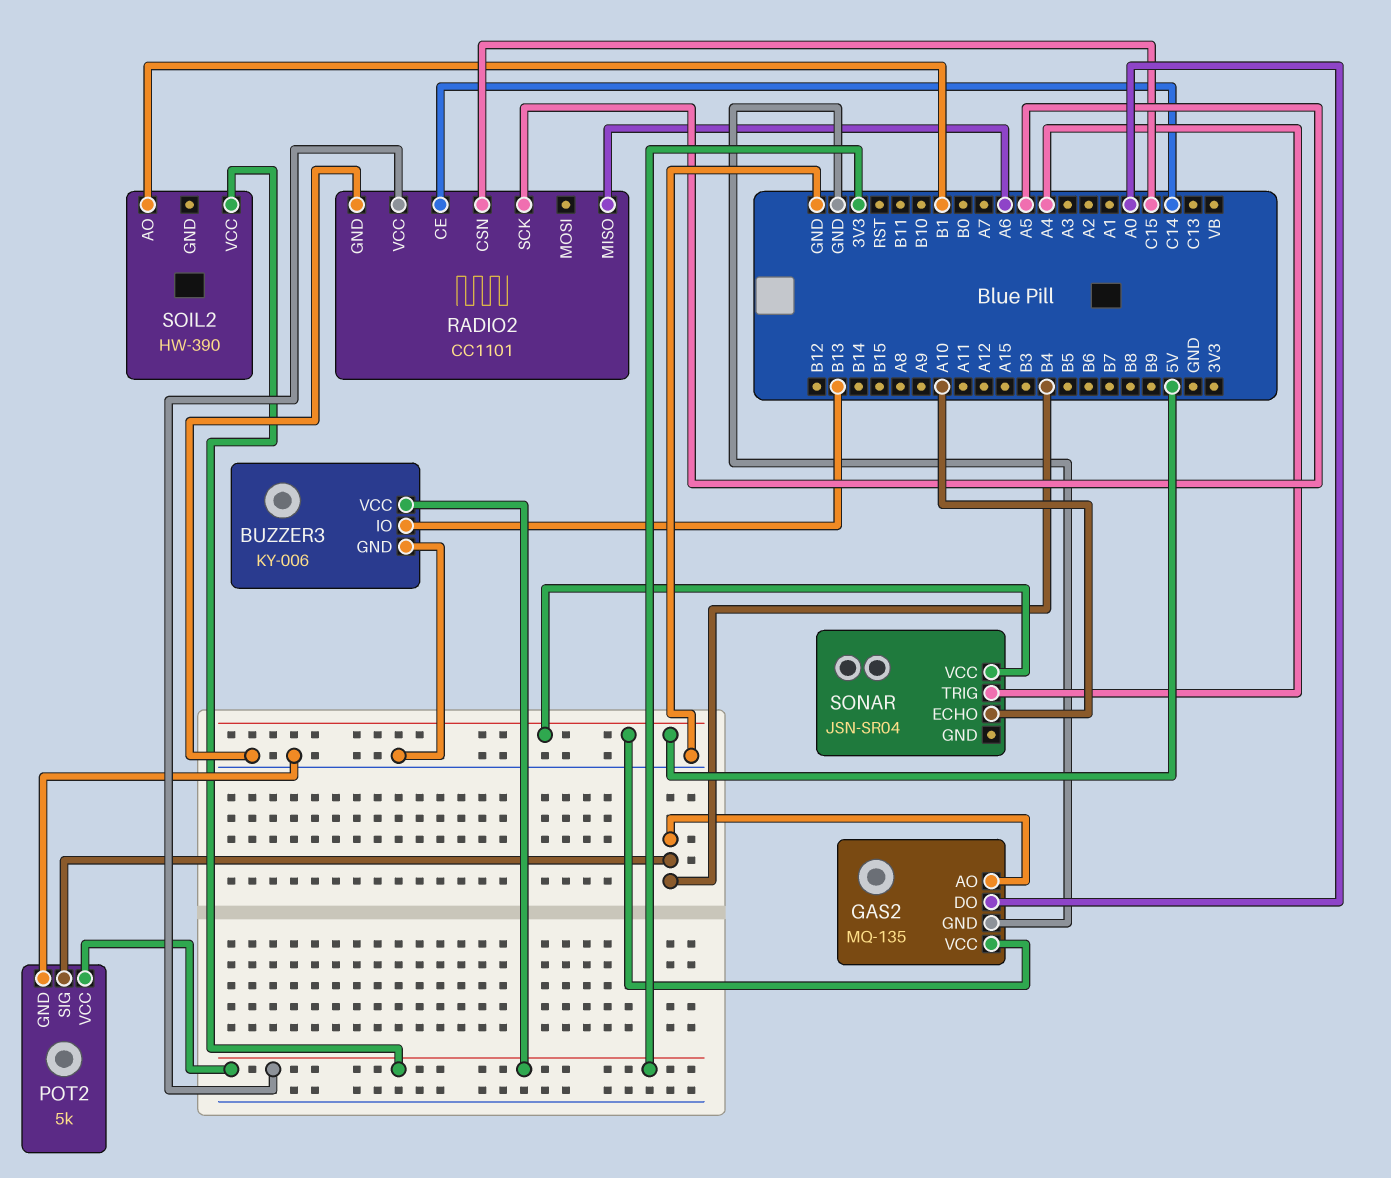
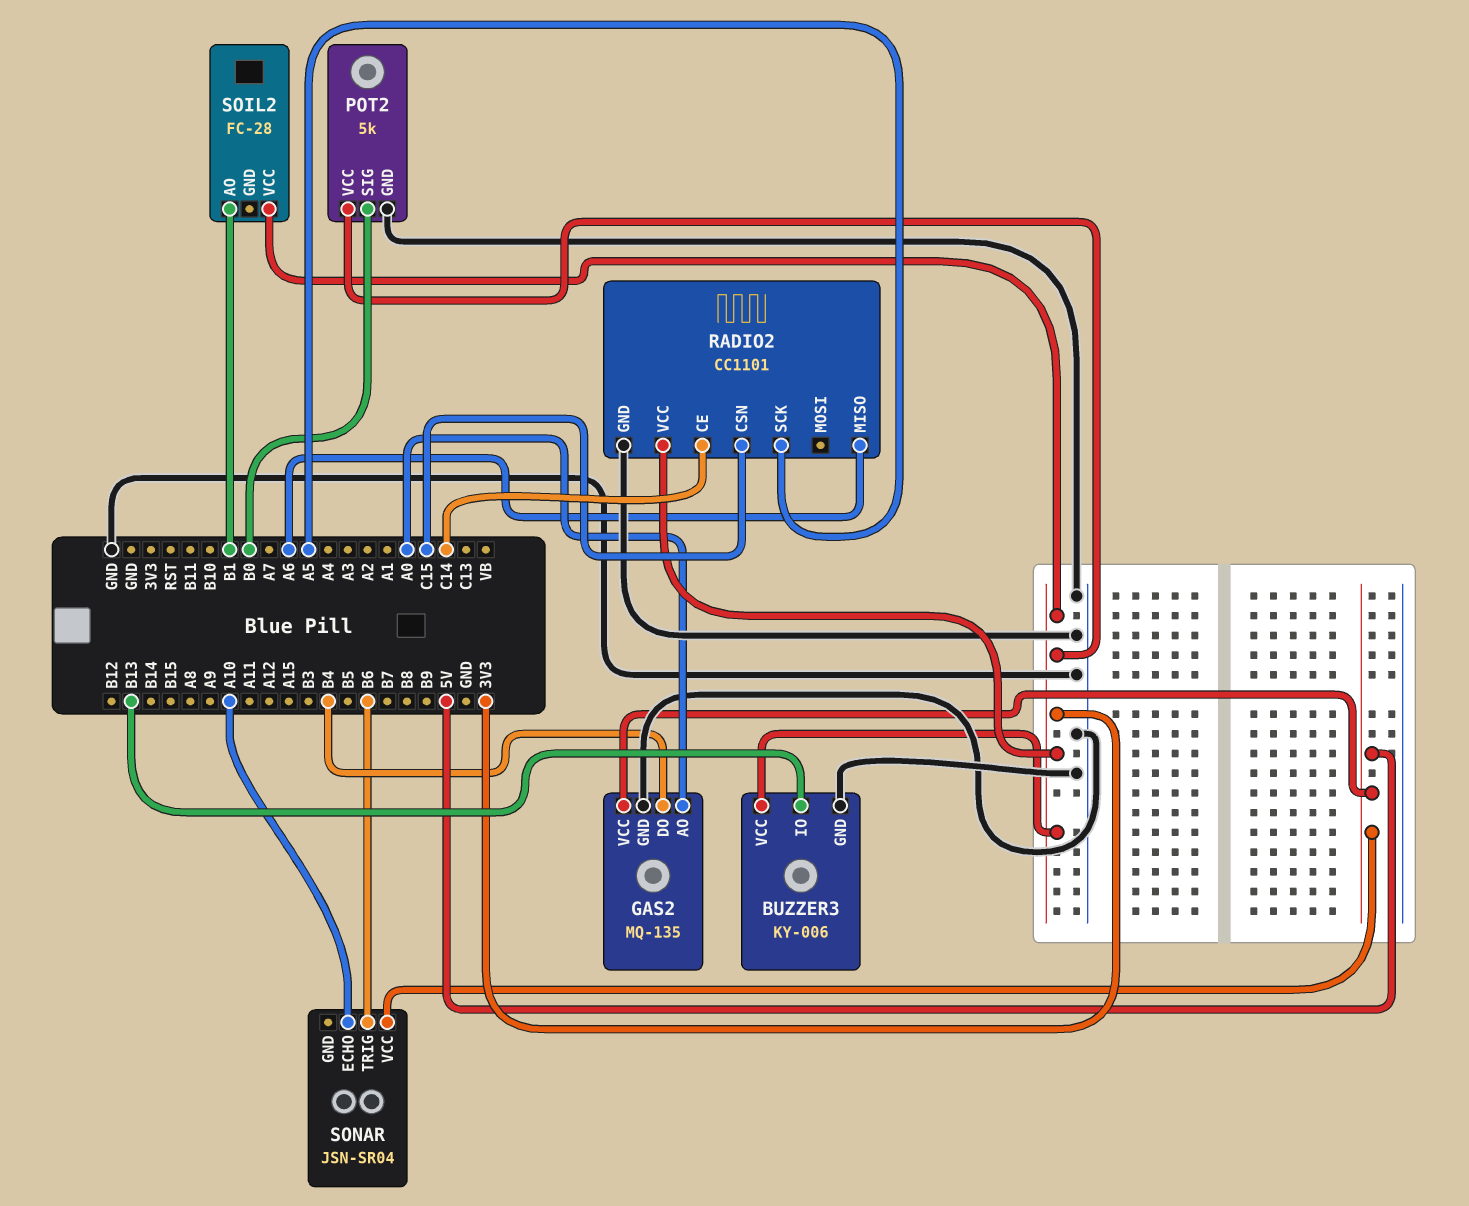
GAS2 pin AO: B4 -> A0
GAS2 pin DO: A0 -> B4
POT2 pin SIG: B4 -> B0
SOIL2: HW-390 -> FC-28
SONAR pin TRIG: A4 -> B6

